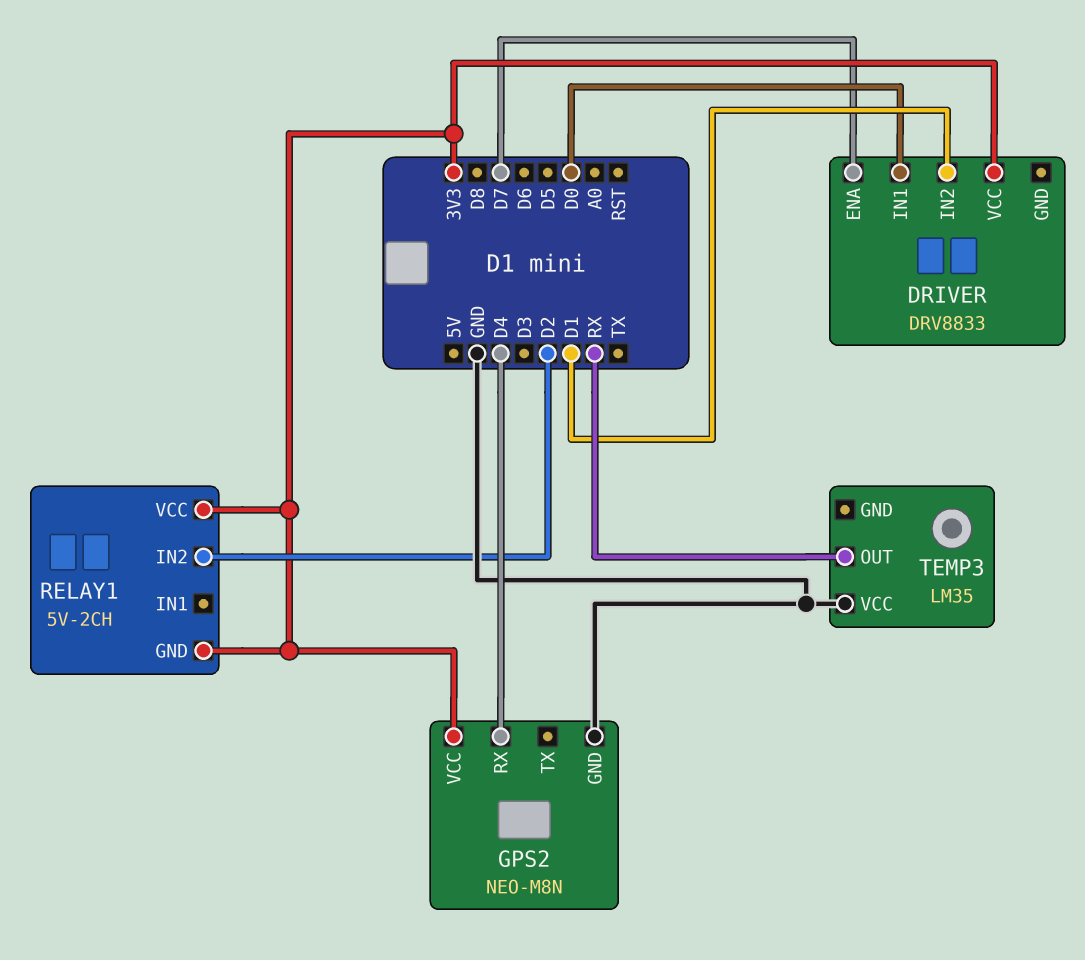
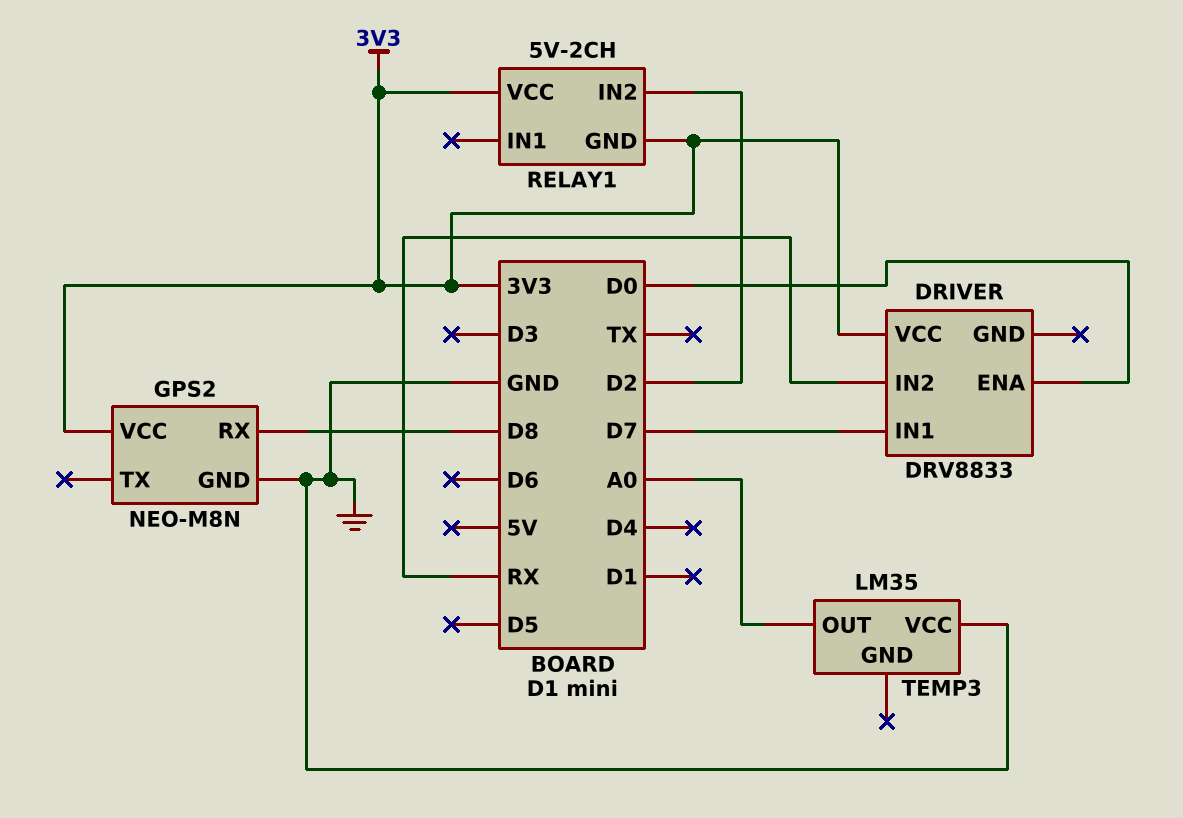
DRIVER pin ENA: D7 -> D0
DRIVER pin IN1: D0 -> D7
DRIVER pin IN2: D1 -> RX
GPS2 pin RX: D4 -> D8
TEMP3 pin OUT: RX -> A0

